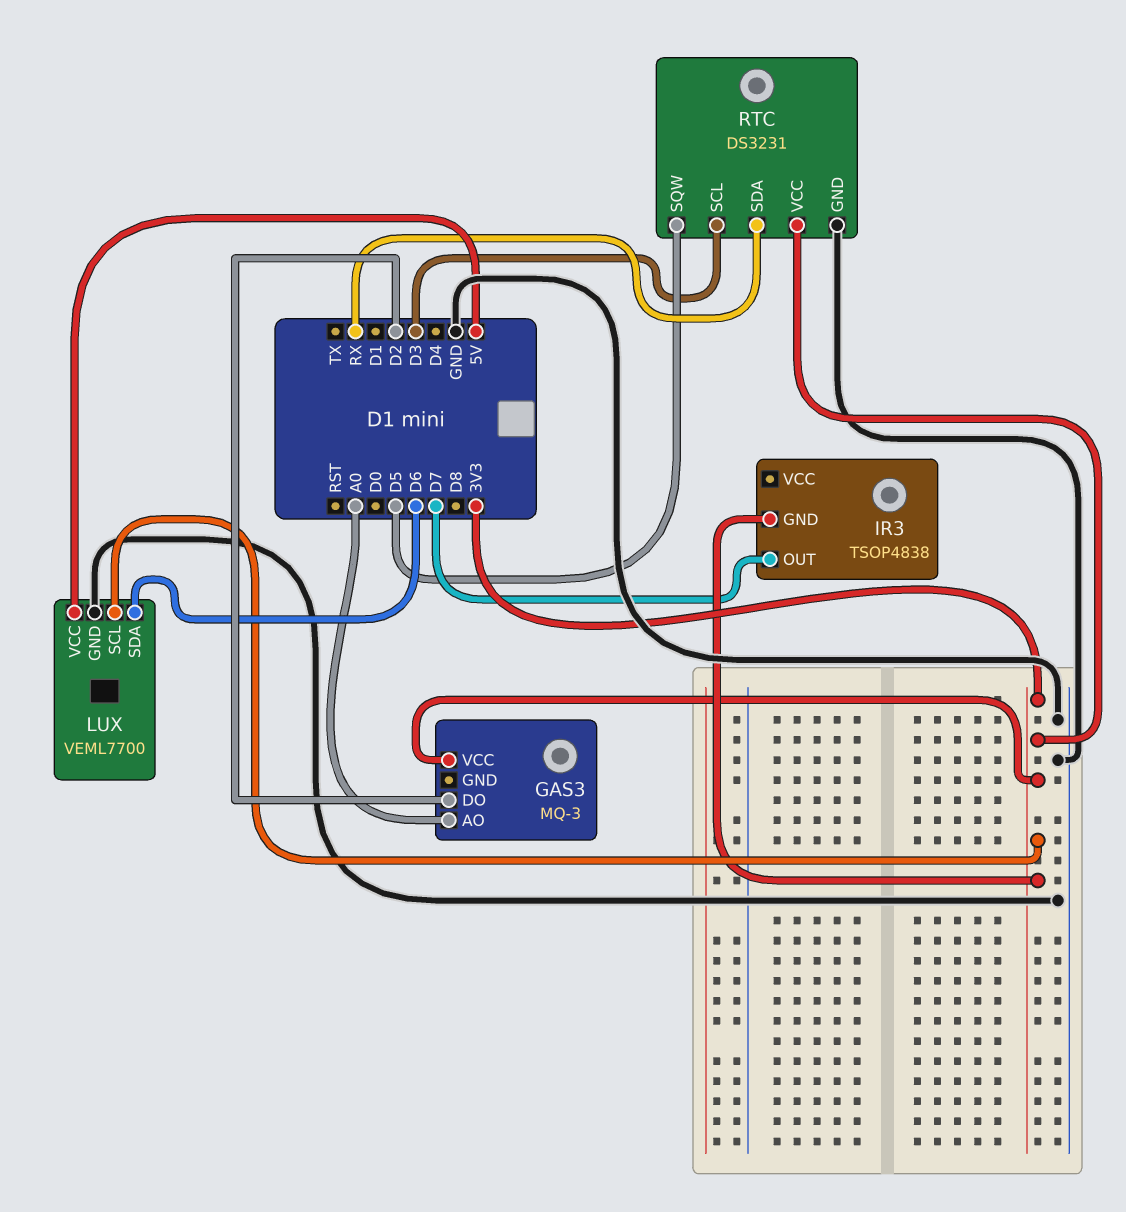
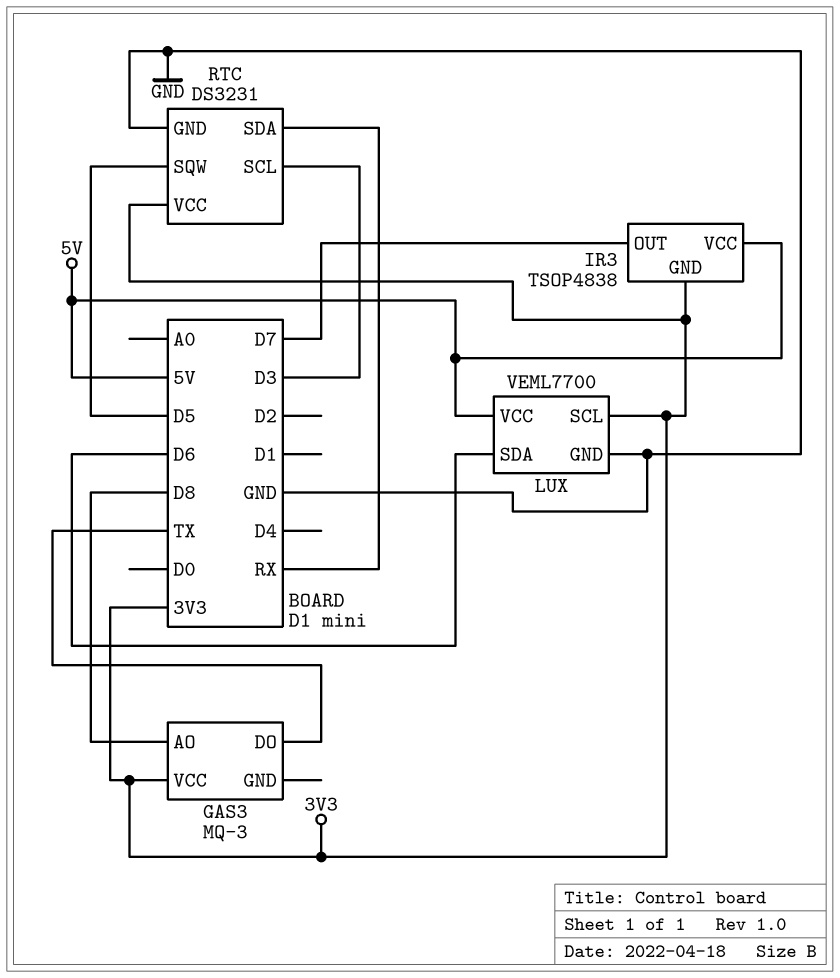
GAS3 pin AO: A0 -> D8
GAS3 pin DO: D2 -> TX
IR3 pin VCC: none -> 5V

